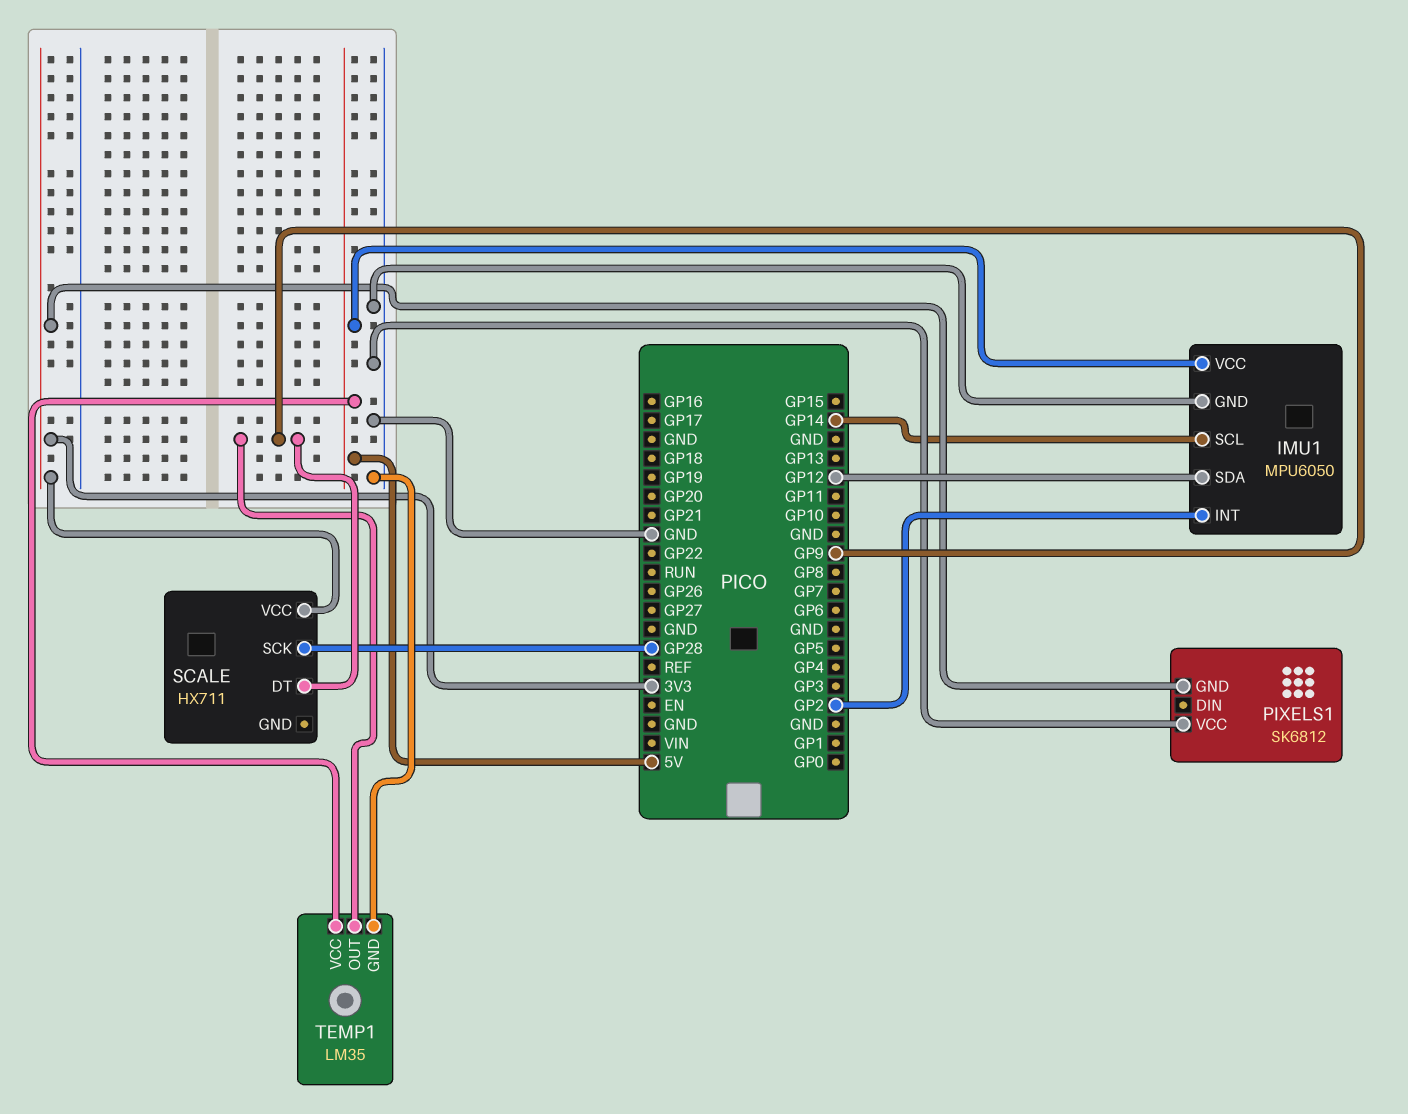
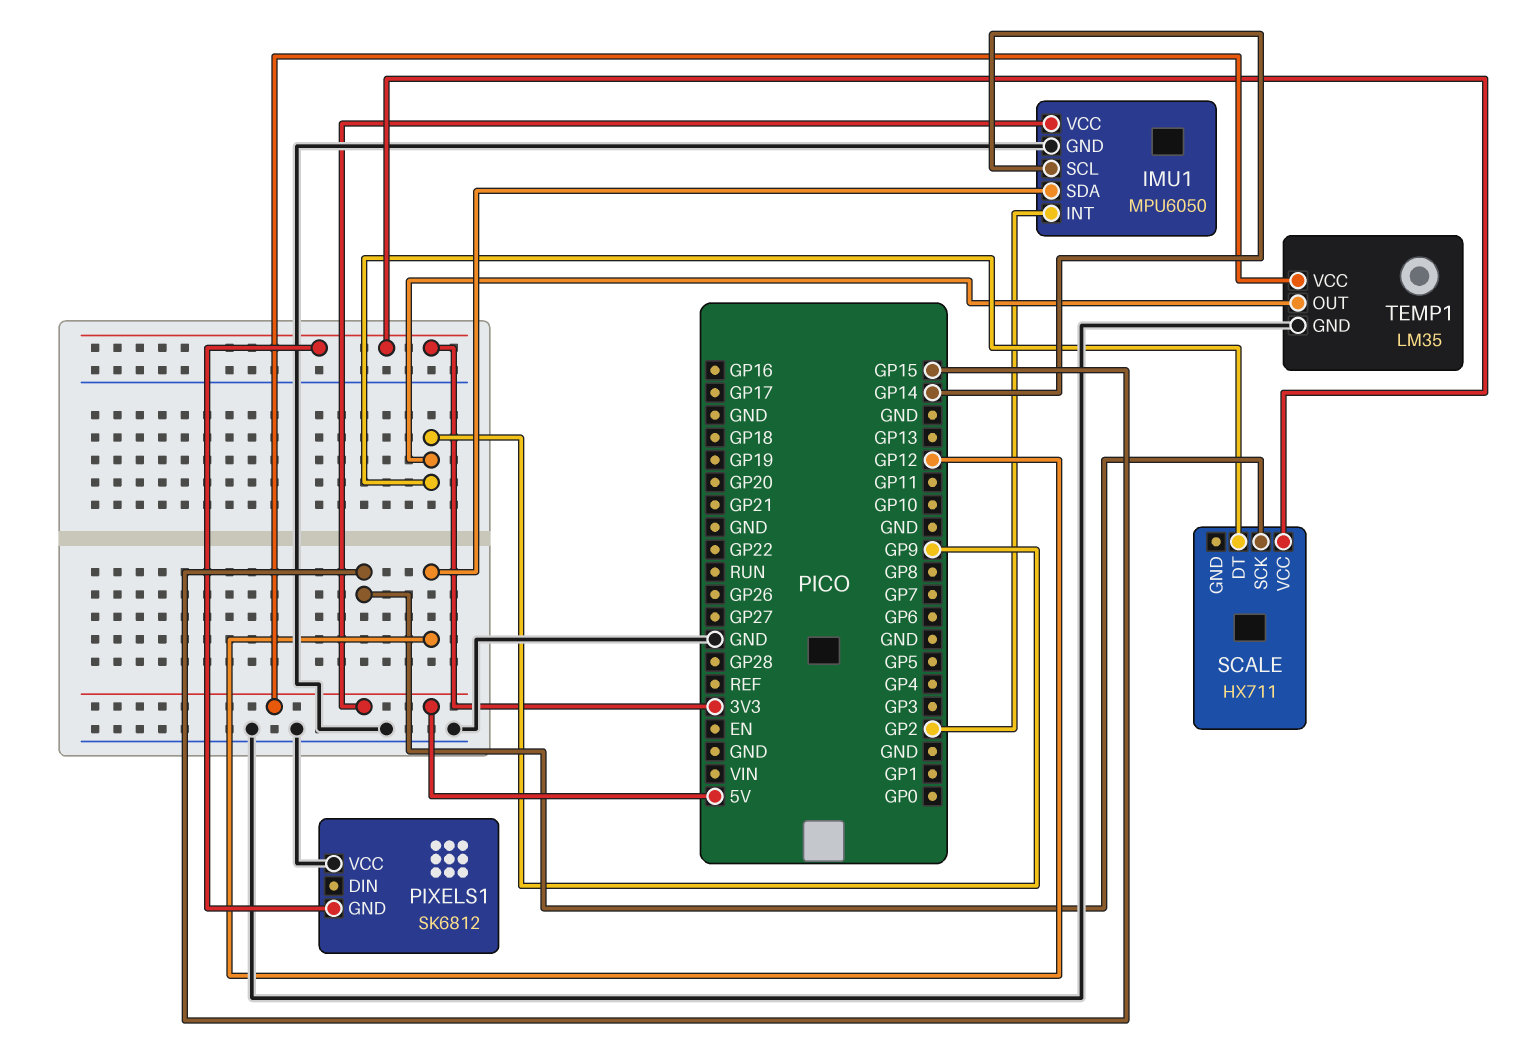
SCALE pin SCK: GP28 -> GP15

